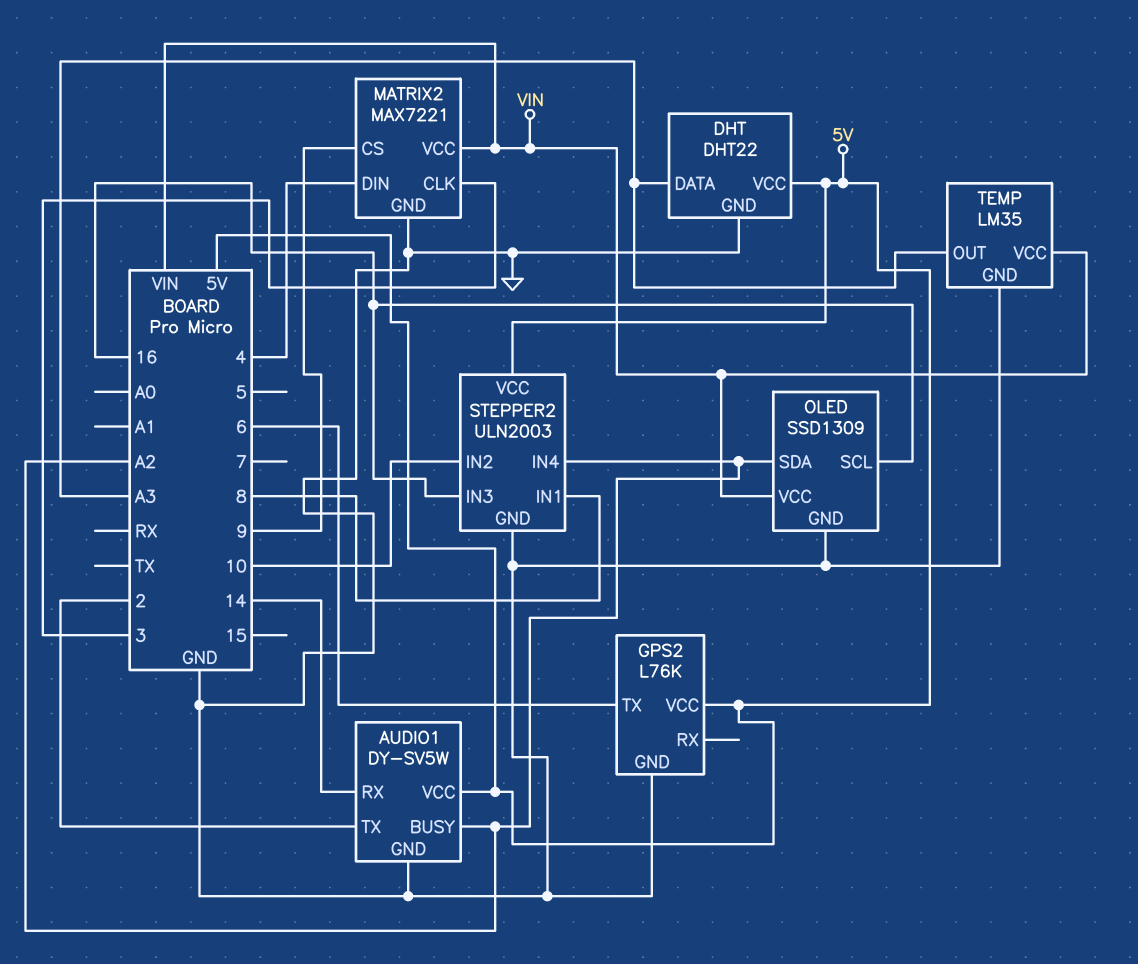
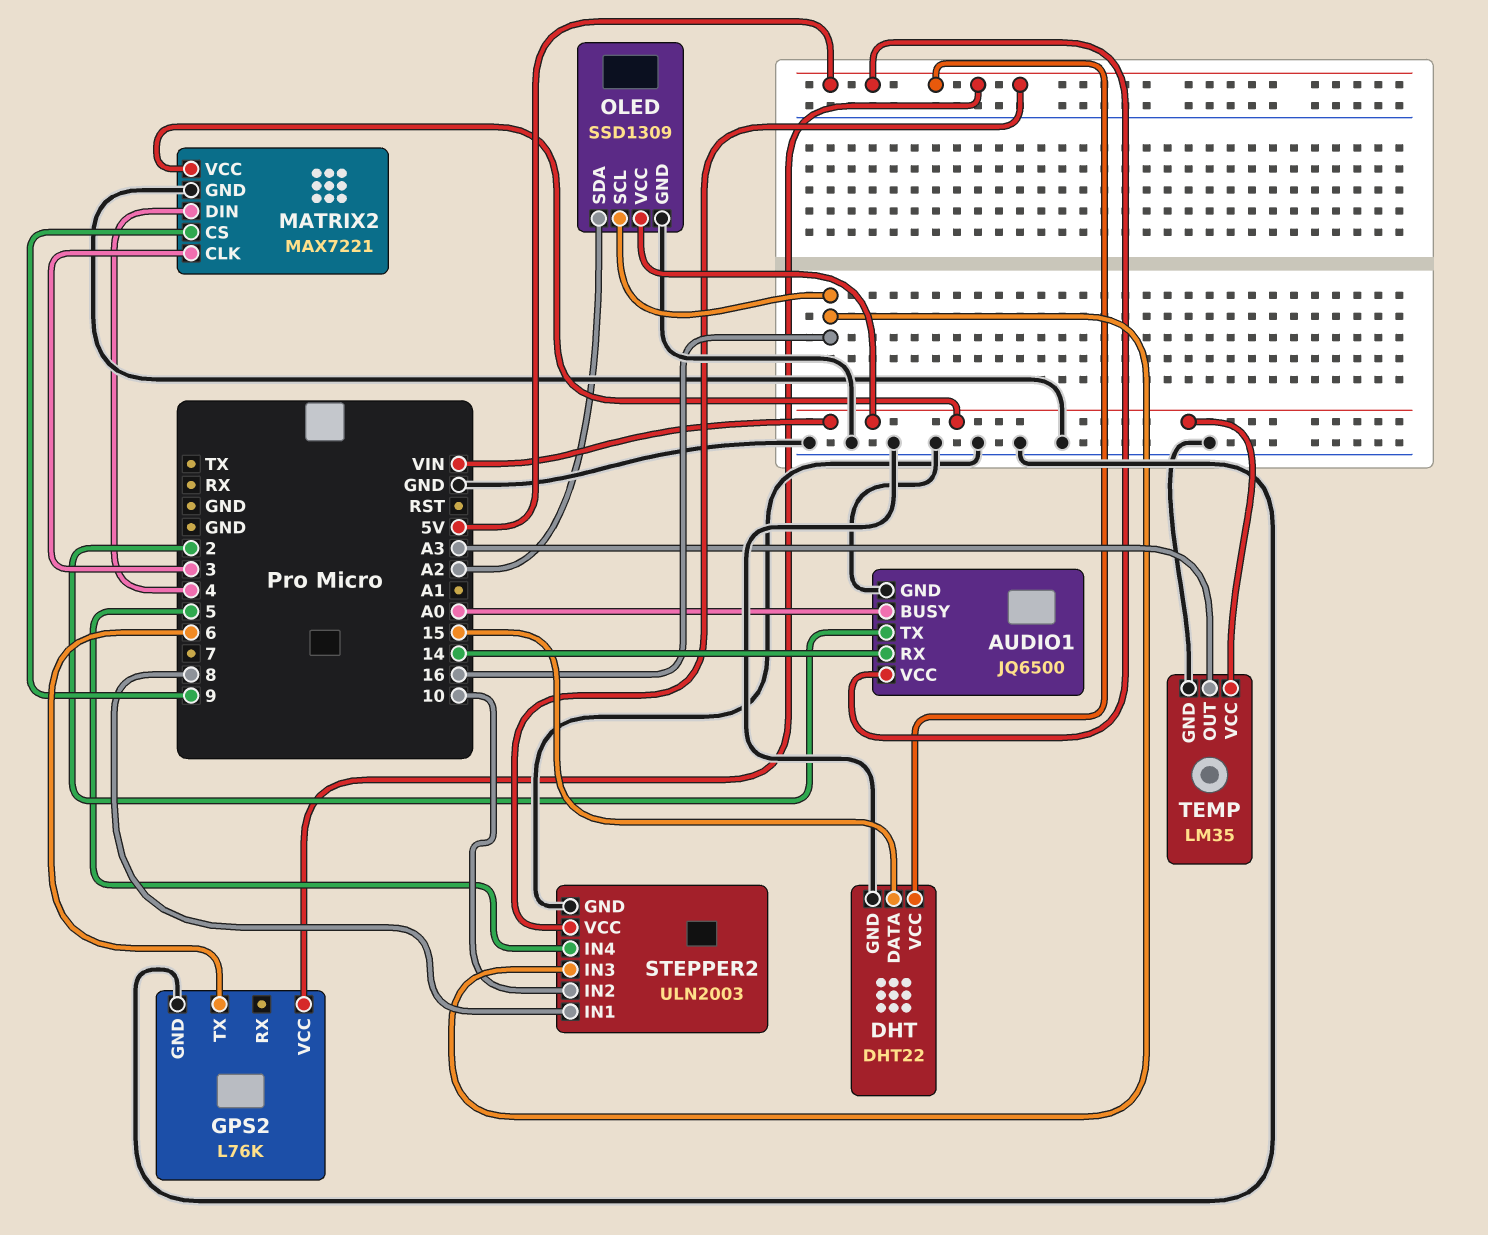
AUDIO1: DY-SV5W -> JQ6500
AUDIO1 pin BUSY: A2 -> A0
DHT pin DATA: A3 -> 15
STEPPER2 pin IN4: A2 -> 5

